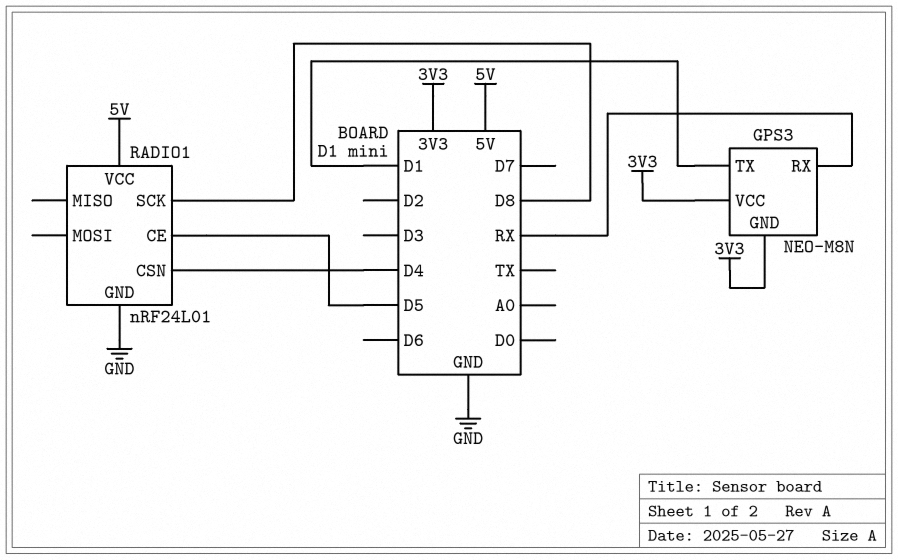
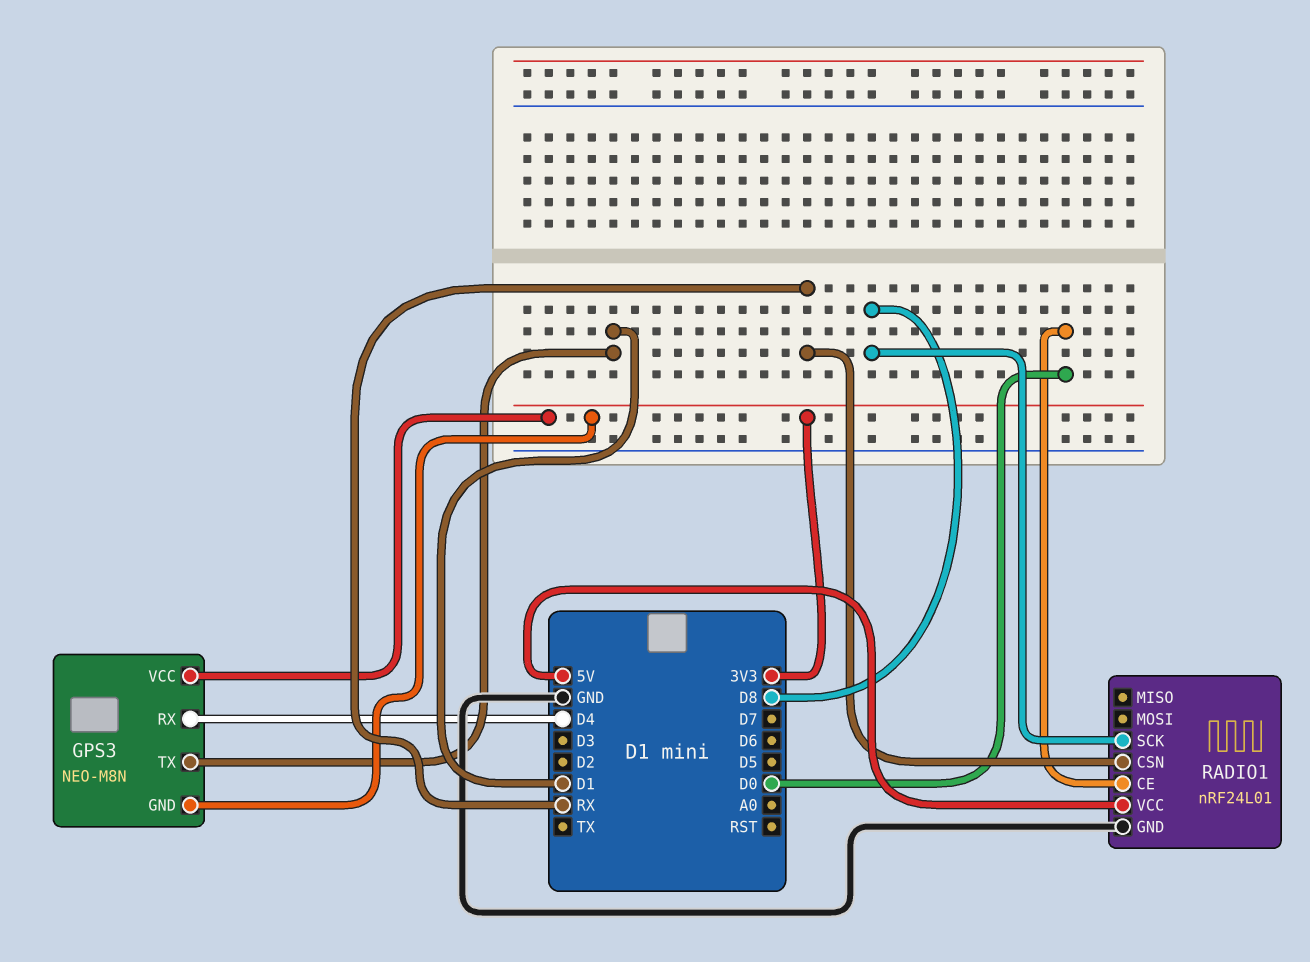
GPS3 pin RX: RX -> D4
RADIO1 pin CE: D5 -> D0
RADIO1 pin CSN: D4 -> RX

